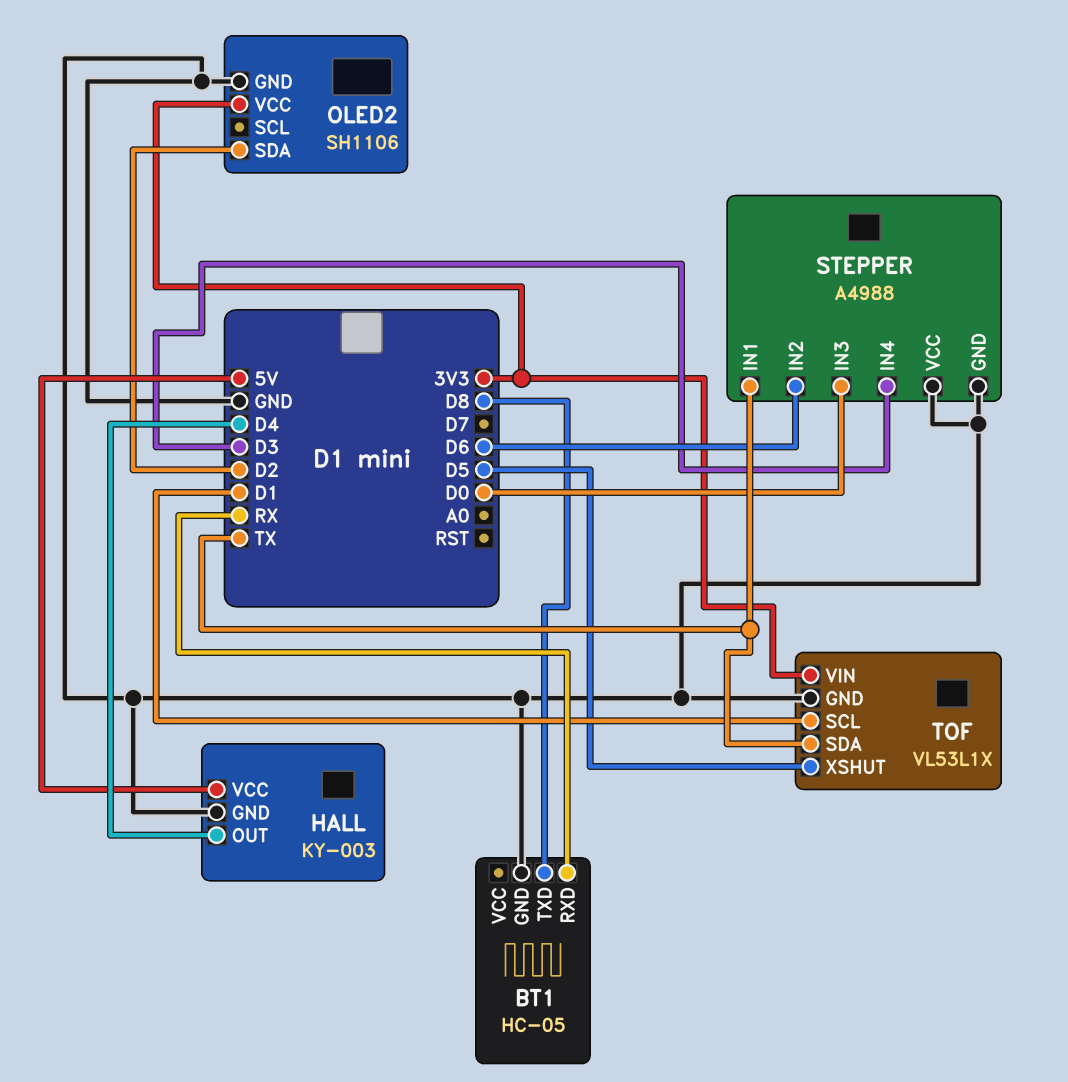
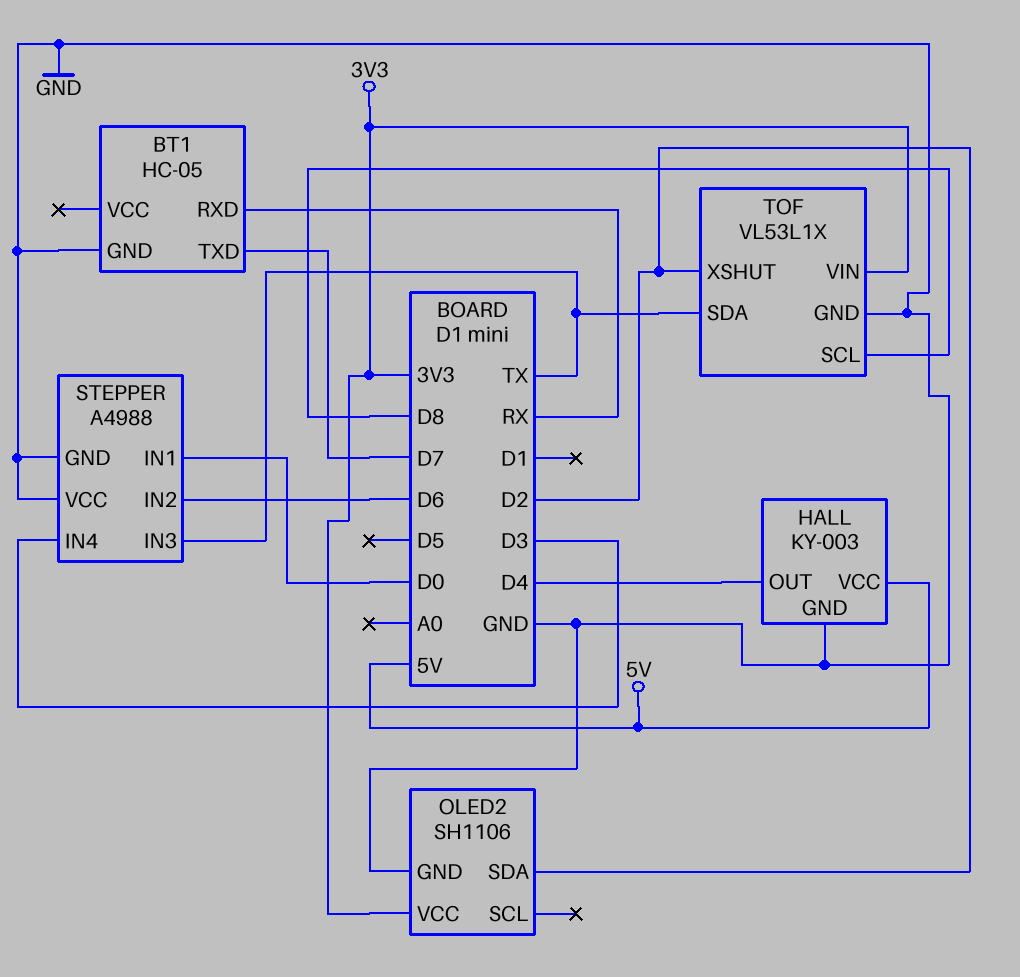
BT1 pin TXD: D8 -> D7
STEPPER pin IN1: TX -> D0
STEPPER pin IN3: D0 -> TX
TOF pin SCL: D1 -> D8
TOF pin XSHUT: D5 -> D2

